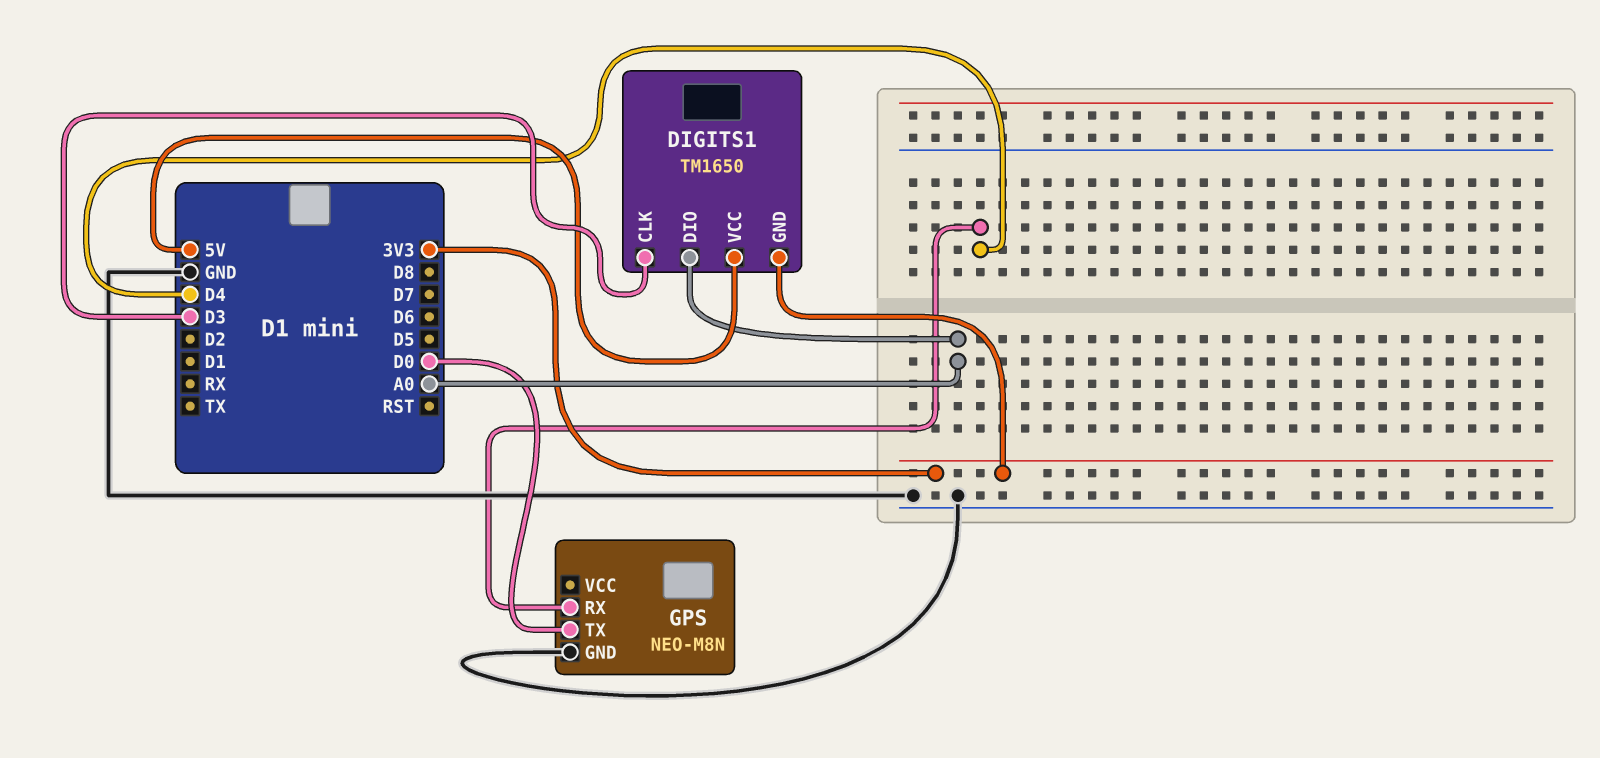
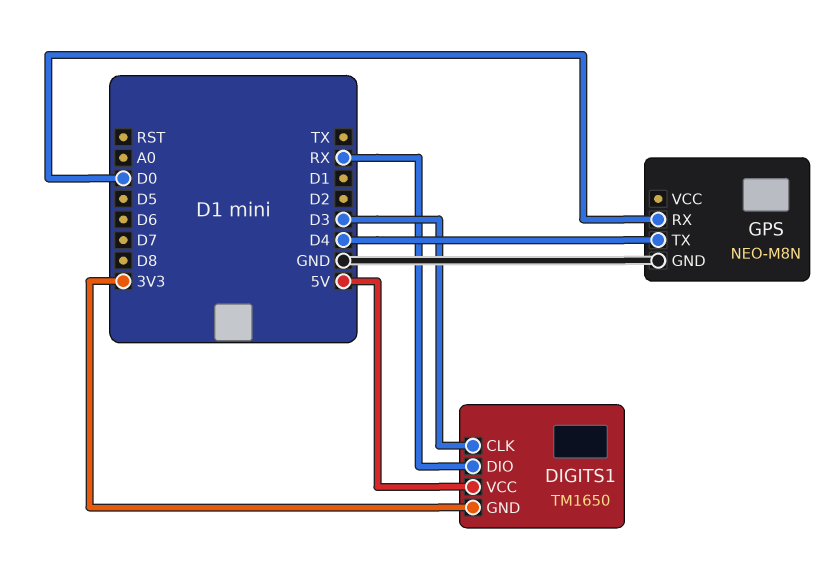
DIGITS1 pin DIO: A0 -> RX
GPS pin RX: D4 -> D0
GPS pin TX: D0 -> D4

